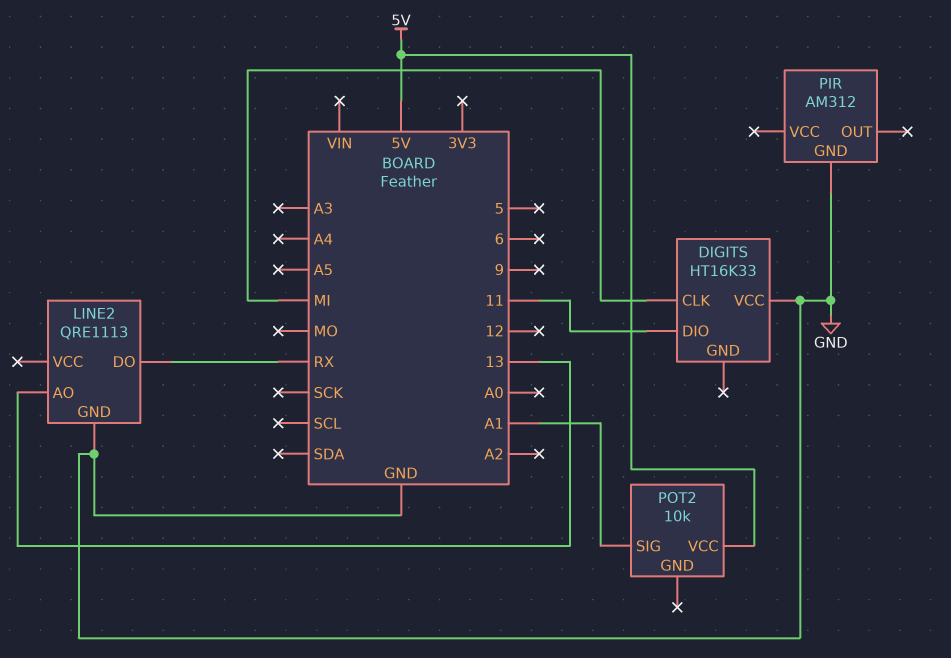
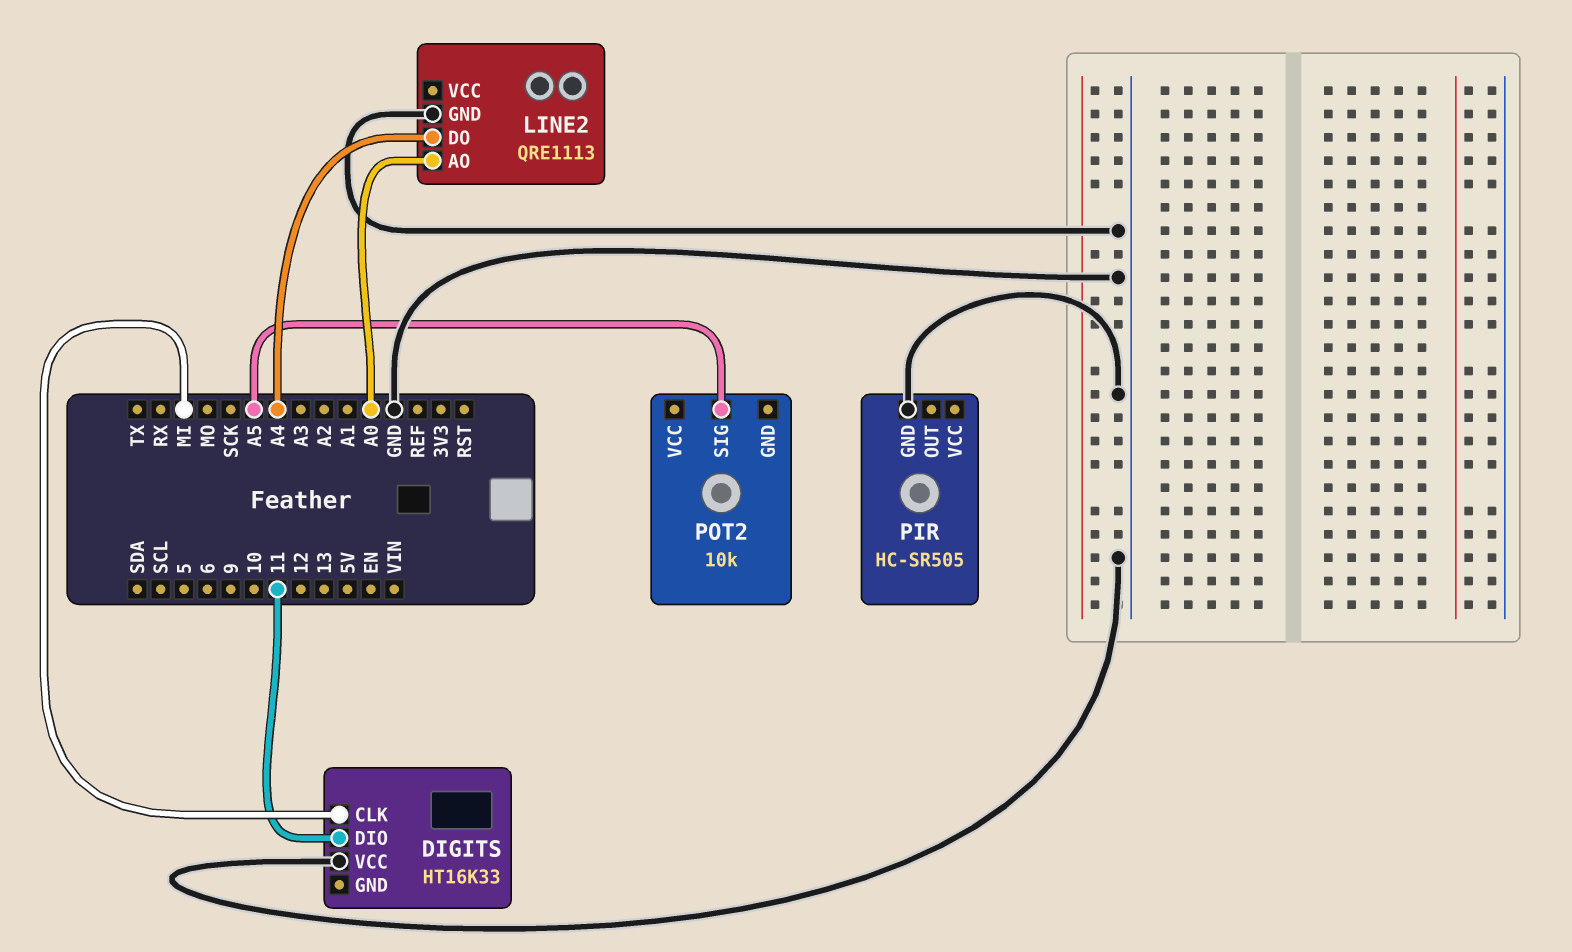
LINE2 pin AO: 13 -> A0
LINE2 pin DO: RX -> A4
PIR: AM312 -> HC-SR505
POT2 pin SIG: A1 -> A5
POT2 pin VCC: 5V -> none

